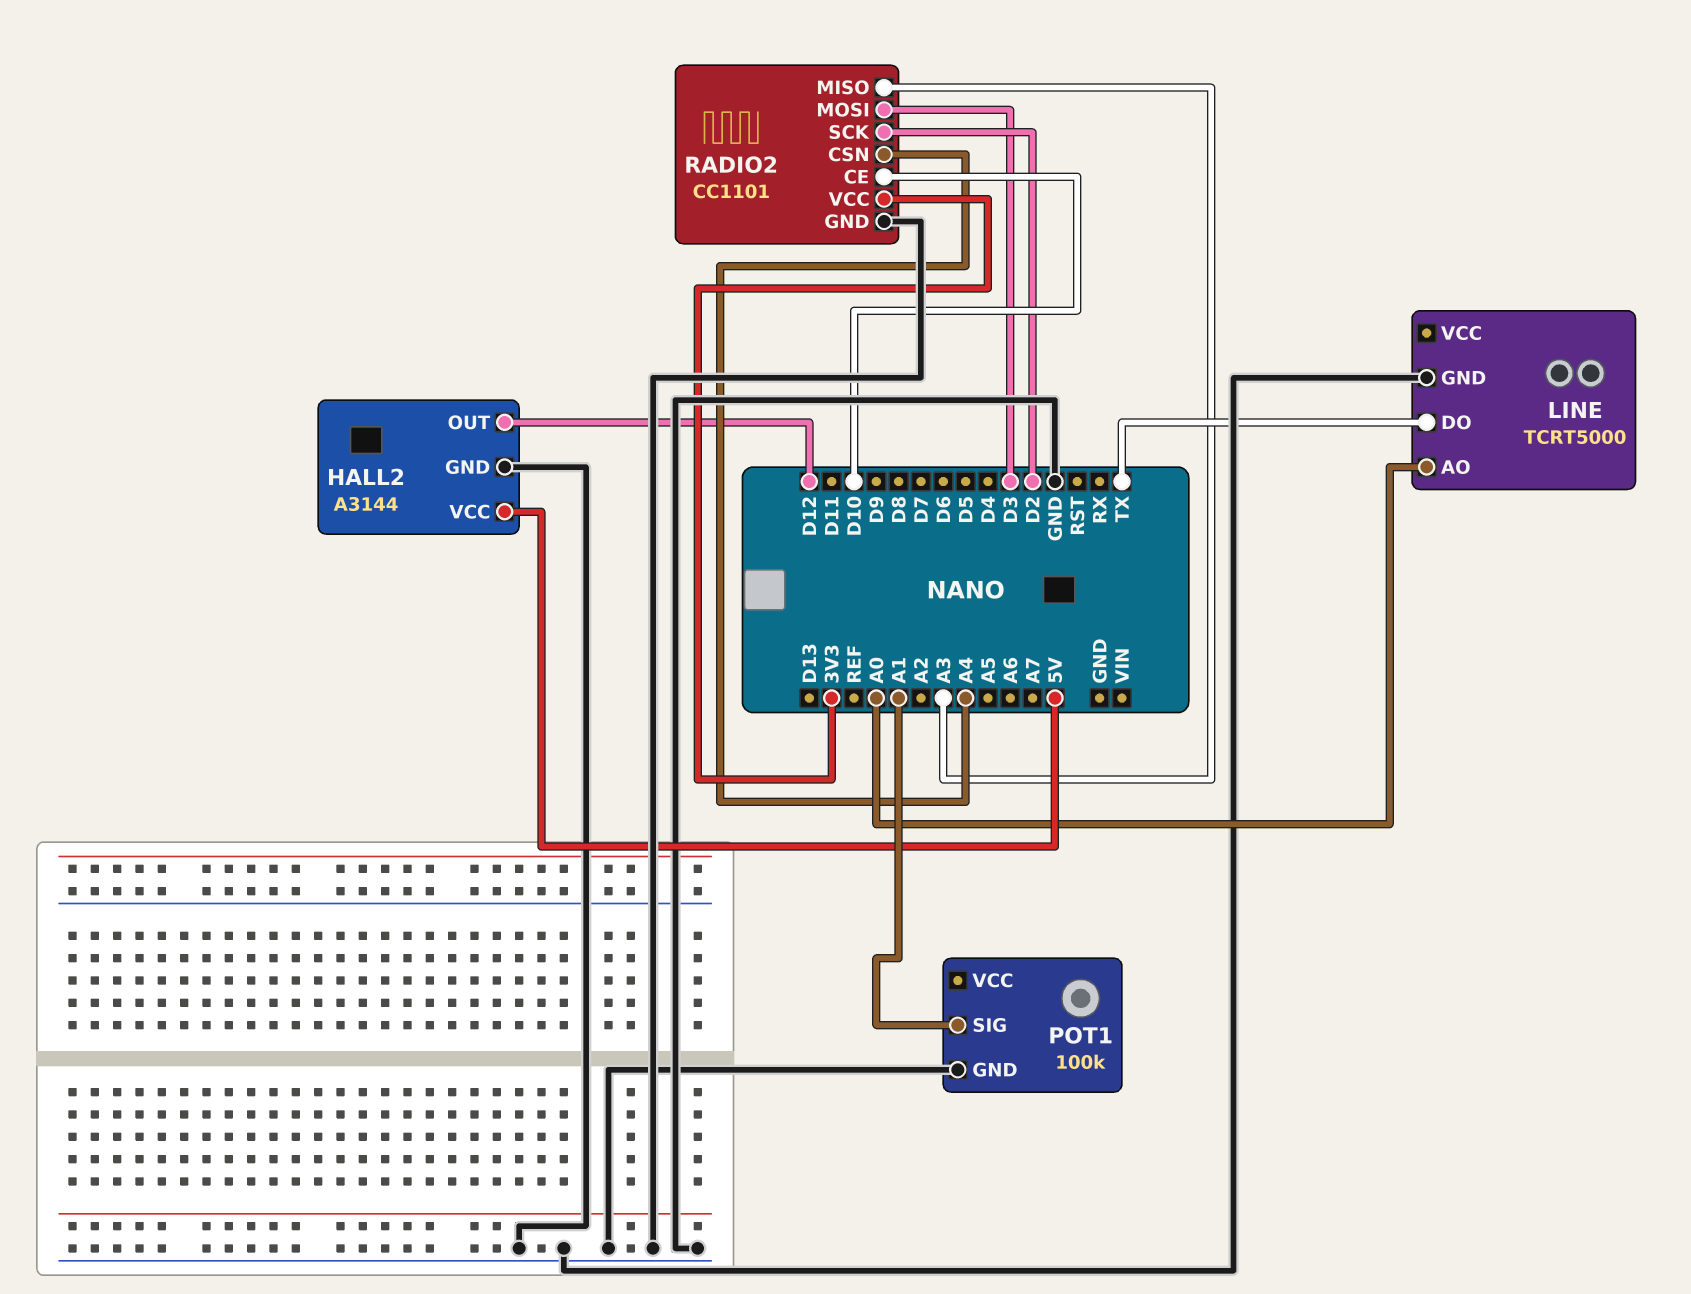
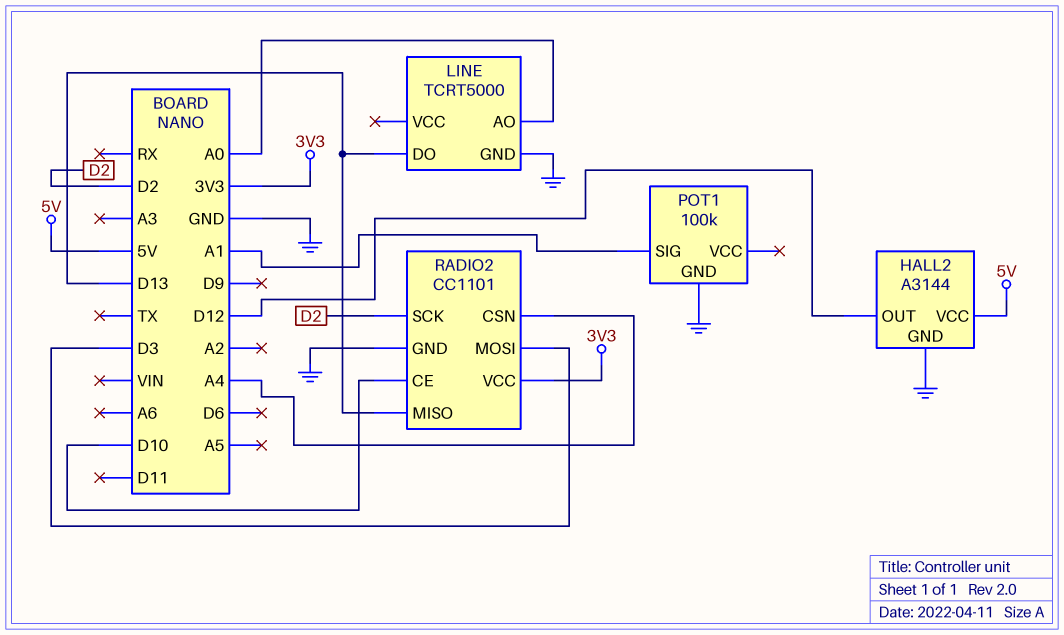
LINE pin DO: TX -> D13
RADIO2 pin MISO: A3 -> D13

